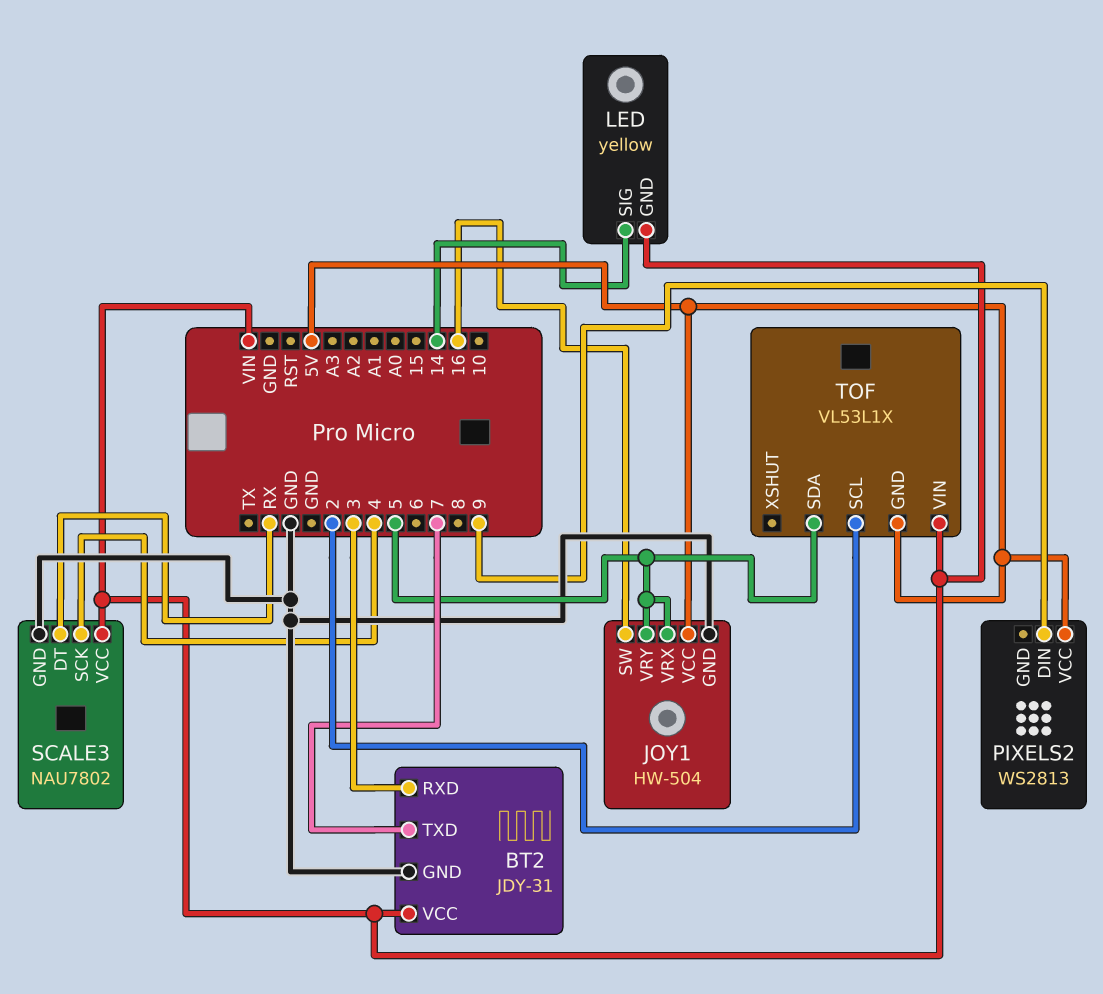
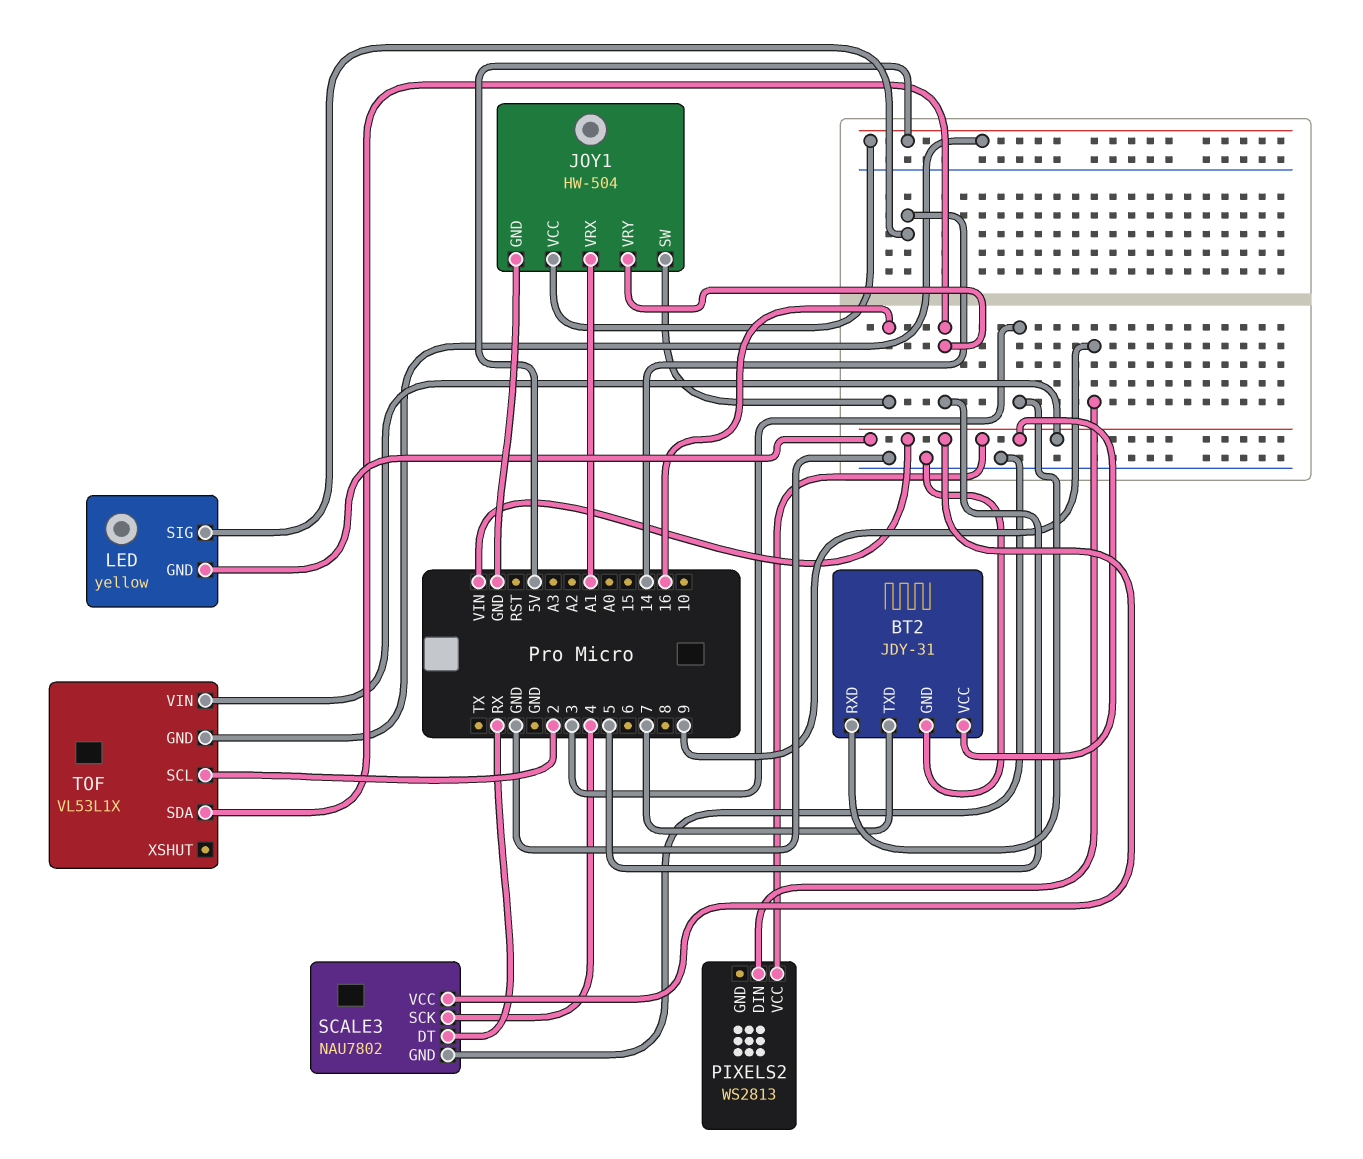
JOY1 pin VRX: 5 -> A1
PIXELS2 pin VCC: 5V -> VIN

